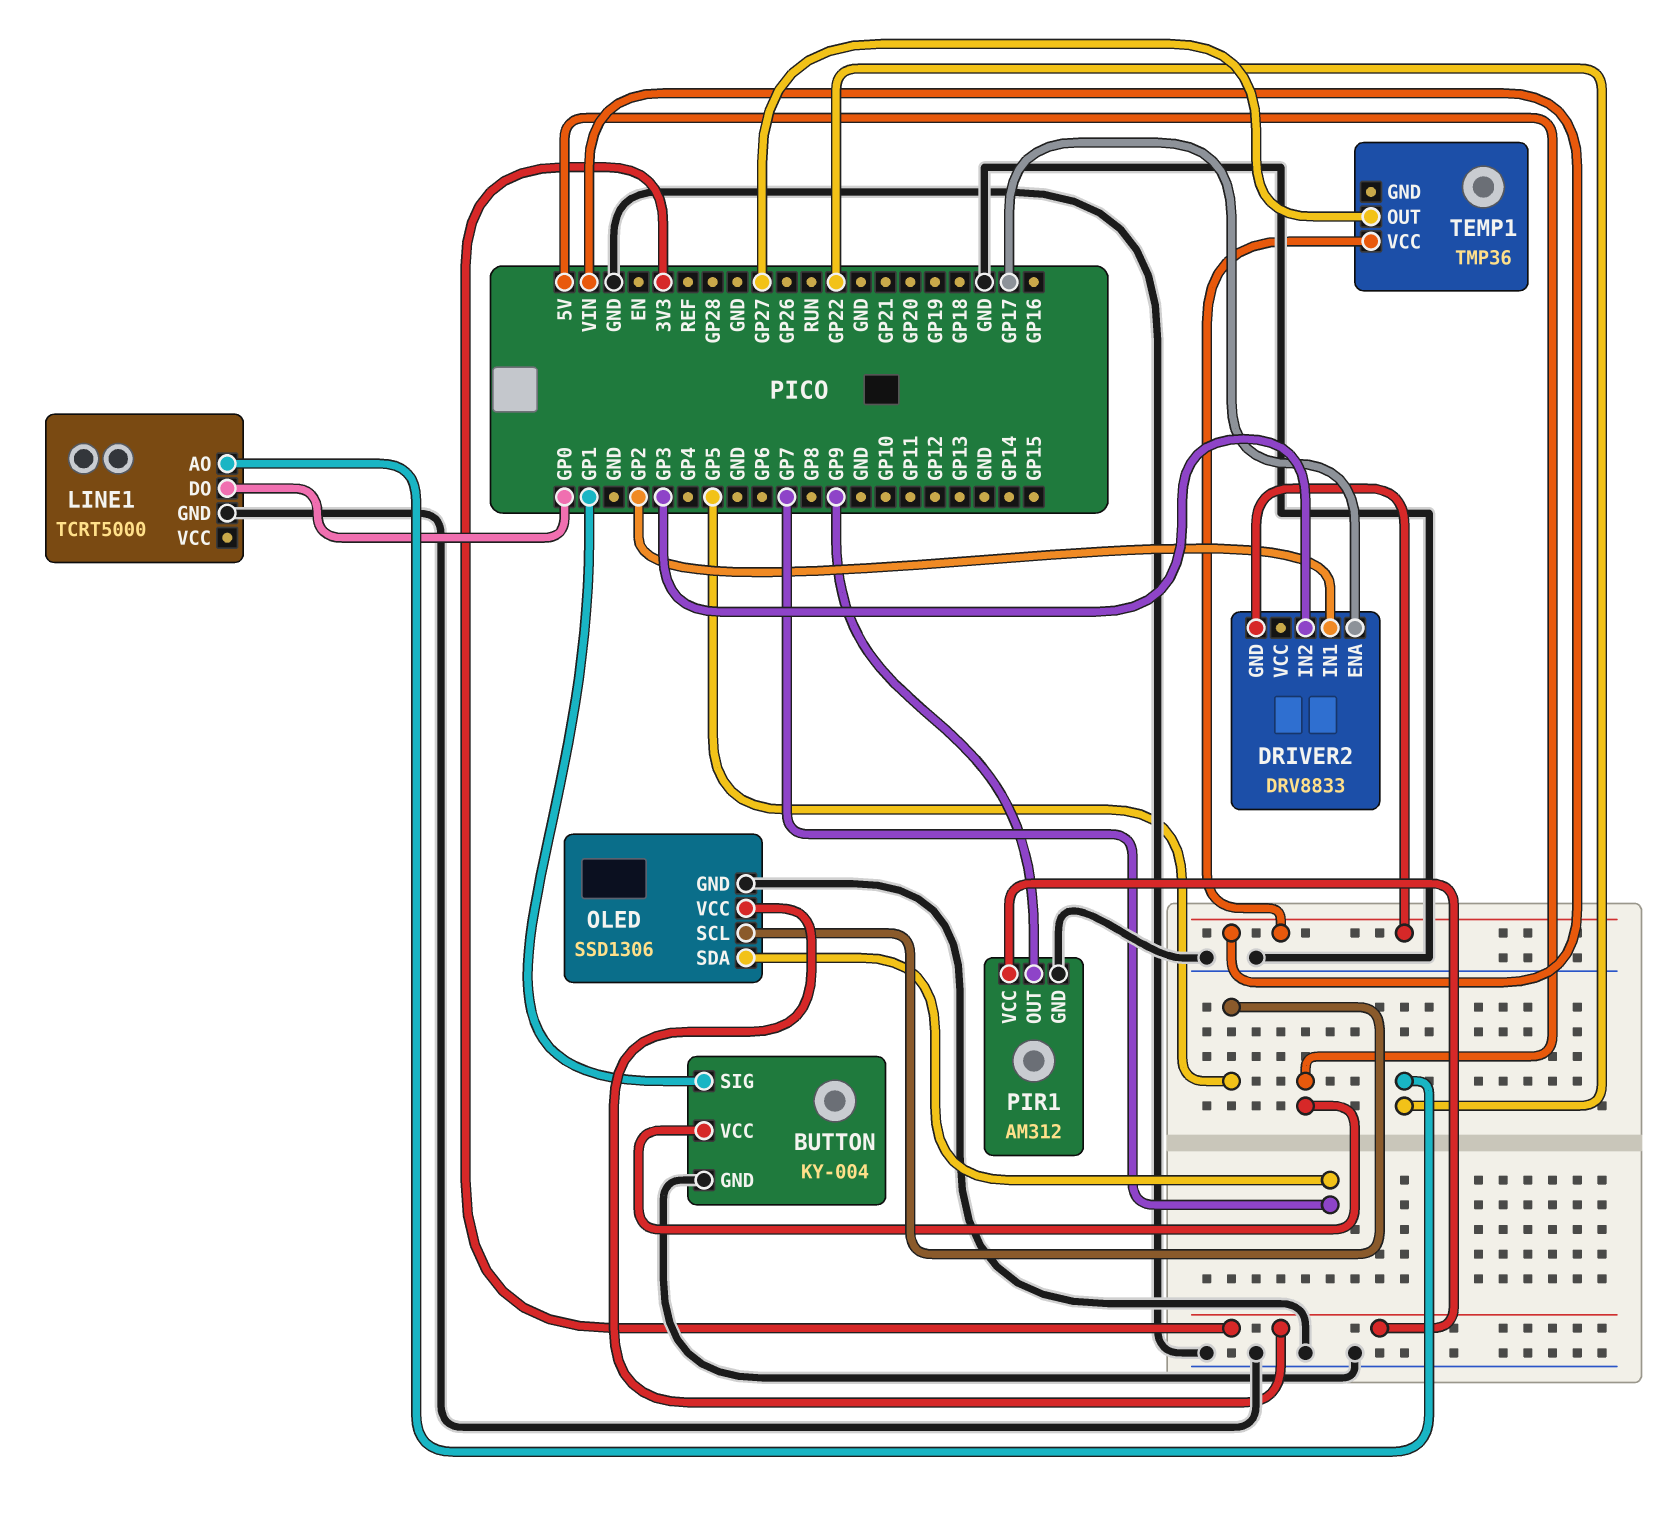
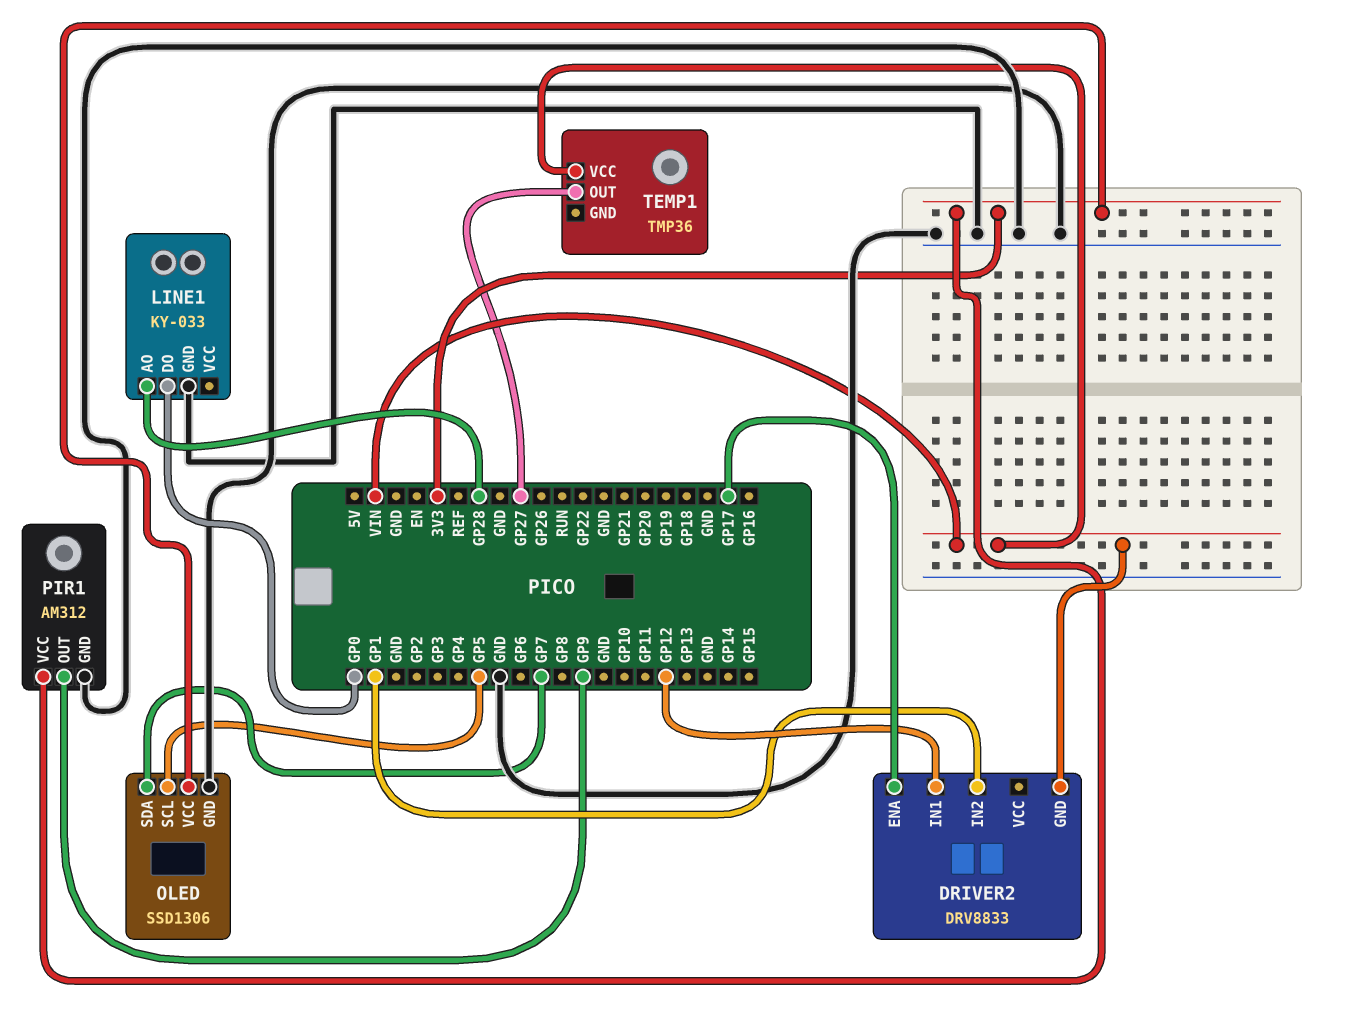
BUTTON: KY-004 -> none
BUTTON pin GND: GND -> none
BUTTON pin SIG: GP1 -> none
BUTTON pin VCC: 5V -> none
DRIVER2 pin IN1: GP2 -> GP12
DRIVER2 pin IN2: GP3 -> GP1
LINE1: TCRT5000 -> KY-033
LINE1 pin AO: GP22 -> GP28

